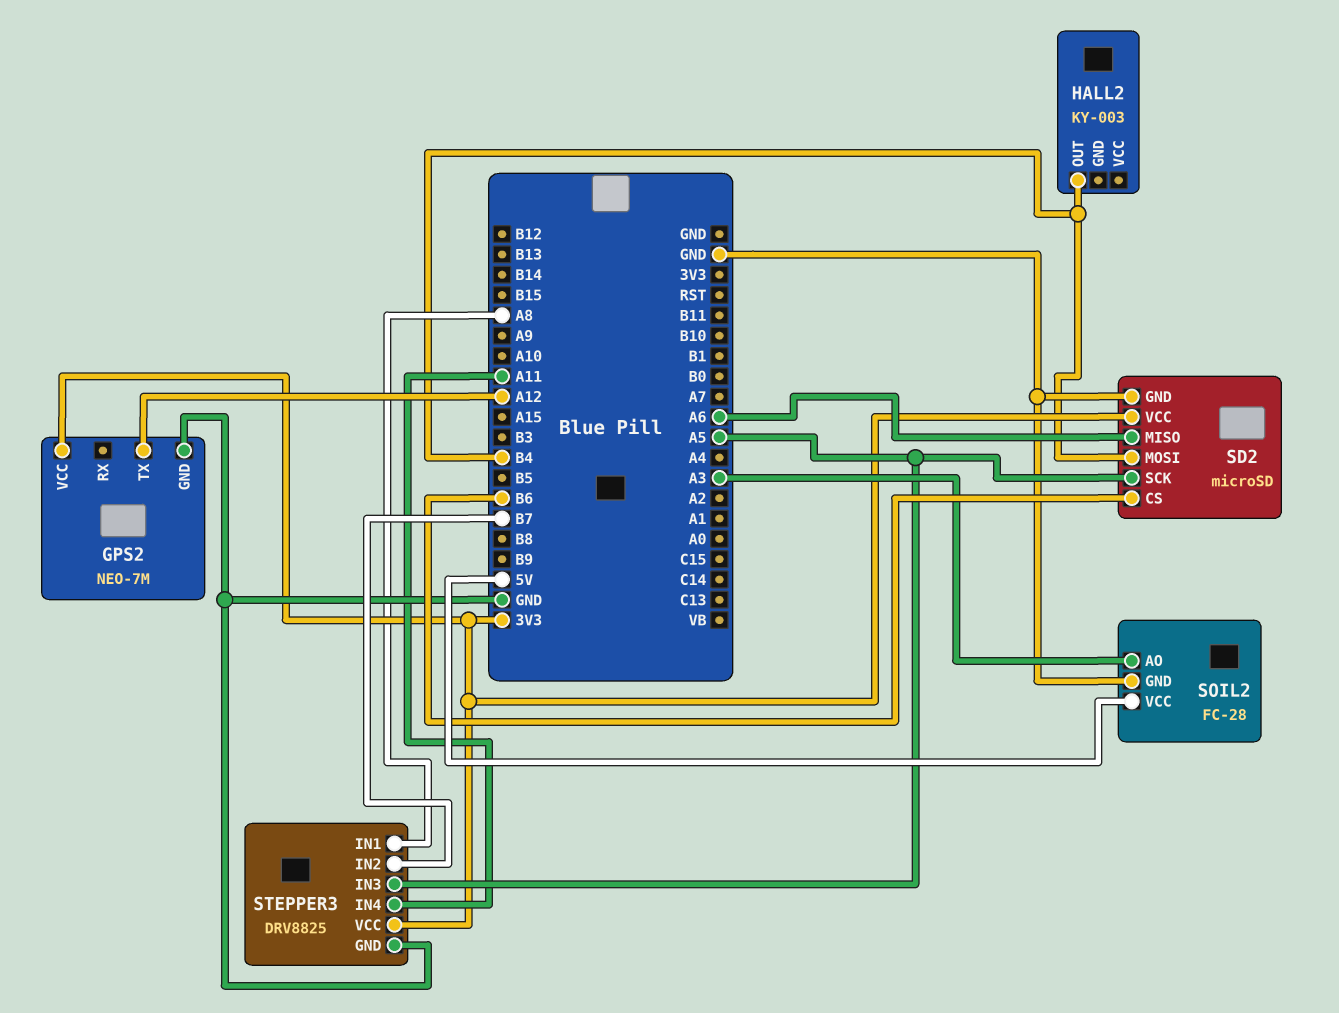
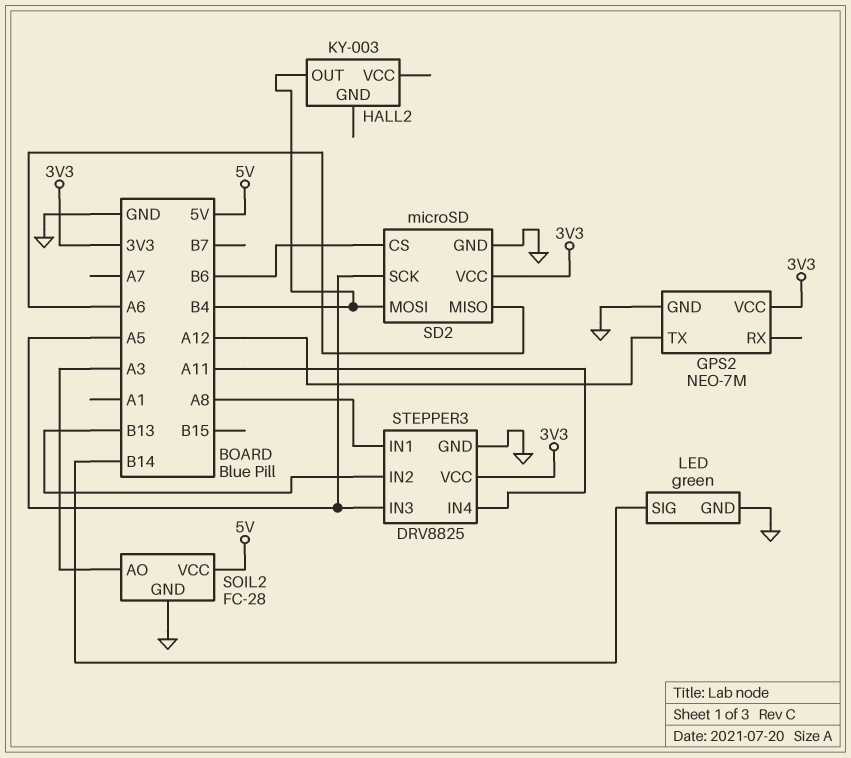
LED: none -> green
LED pin GND: none -> GND
LED pin SIG: none -> B14
STEPPER3 pin IN2: B7 -> B13

